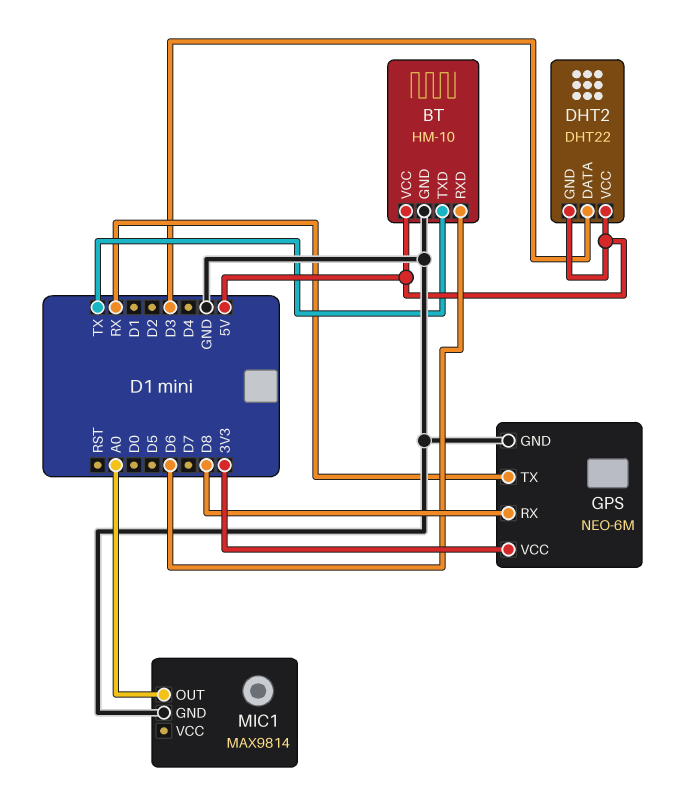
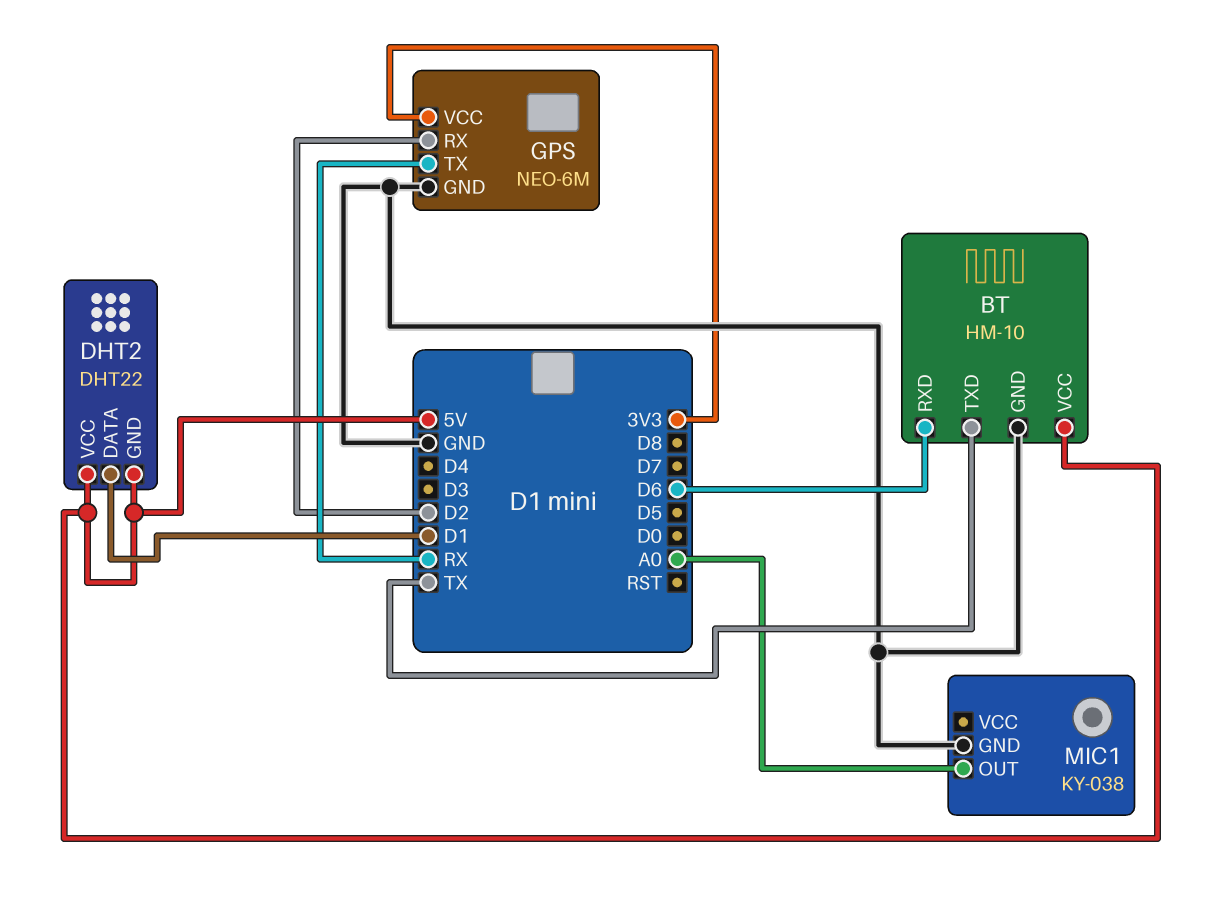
DHT2 pin DATA: D3 -> D1
GPS pin RX: D8 -> D2
MIC1: MAX9814 -> KY-038

